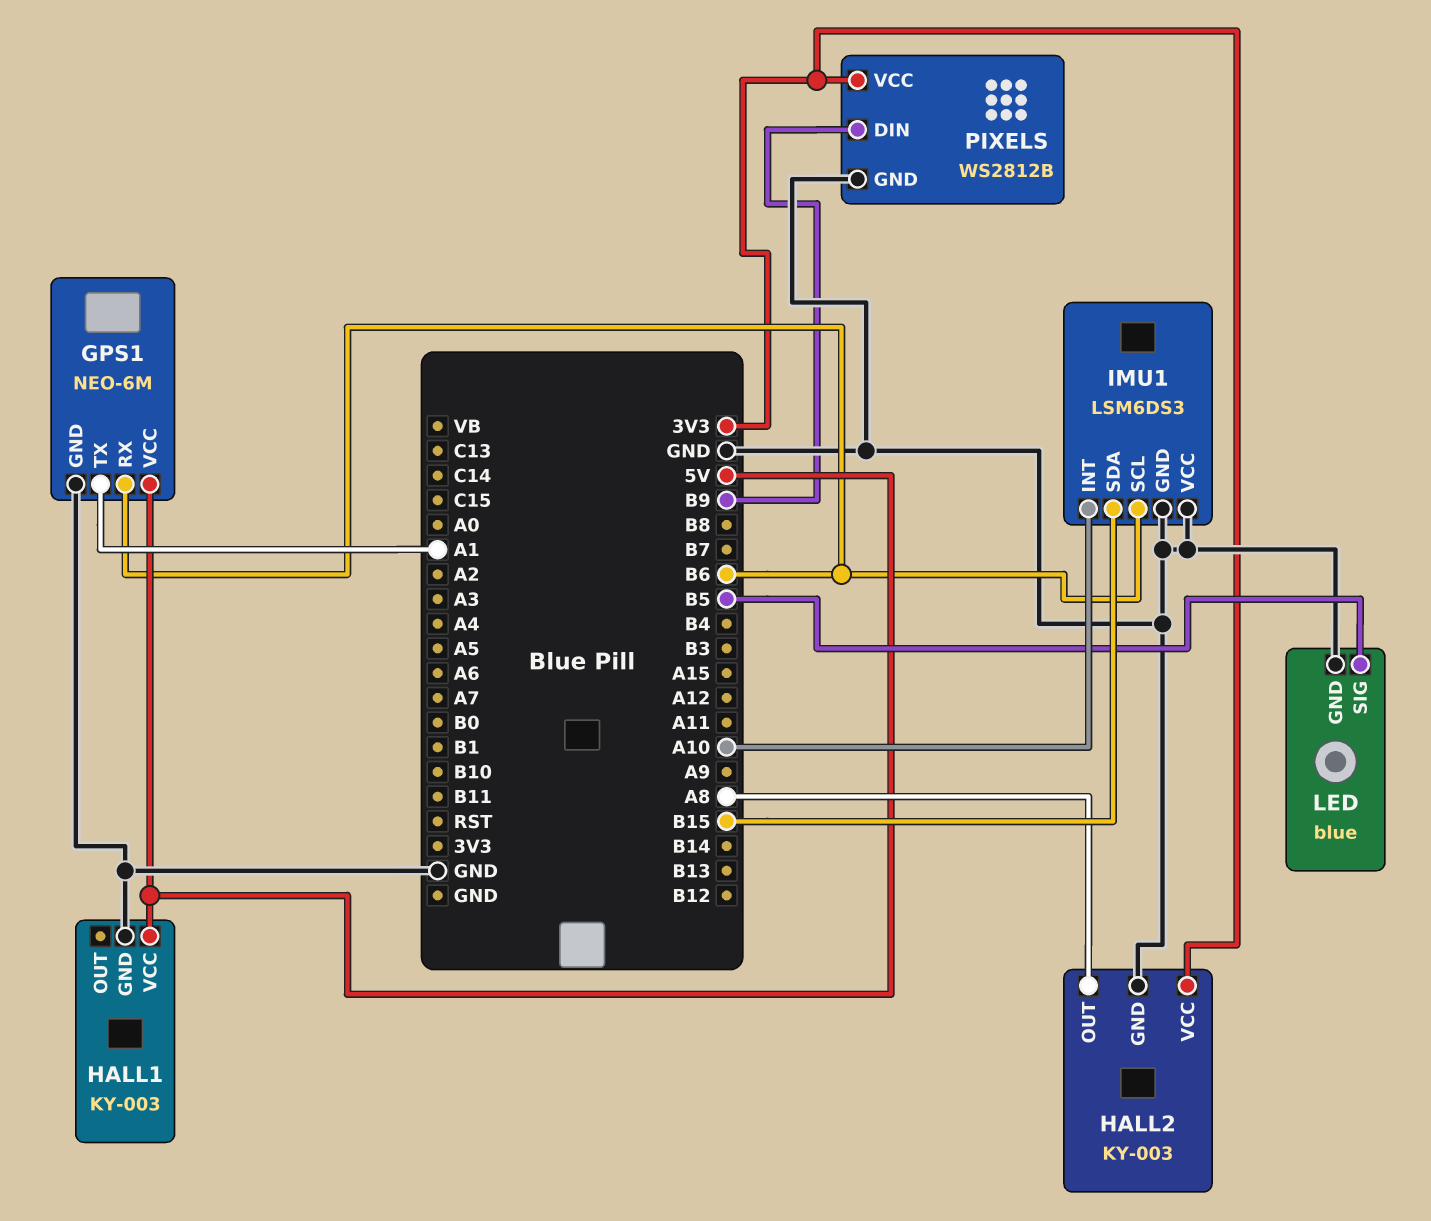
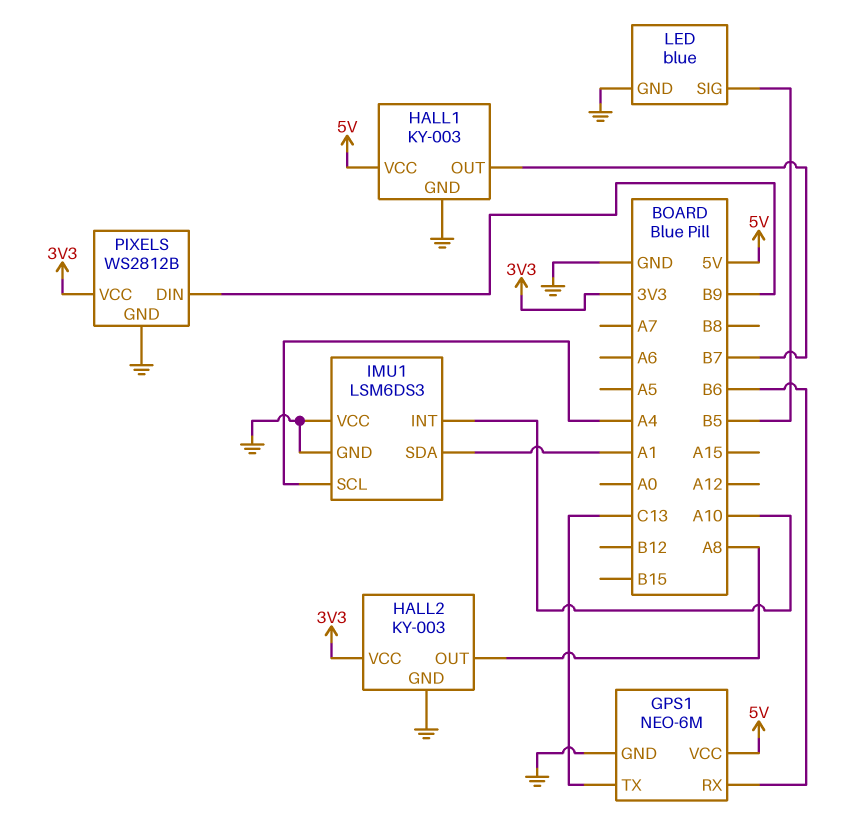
GPS1 pin TX: A1 -> C13
HALL1 pin OUT: none -> B7
IMU1 pin SCL: B6 -> A4
IMU1 pin SDA: B15 -> A1

